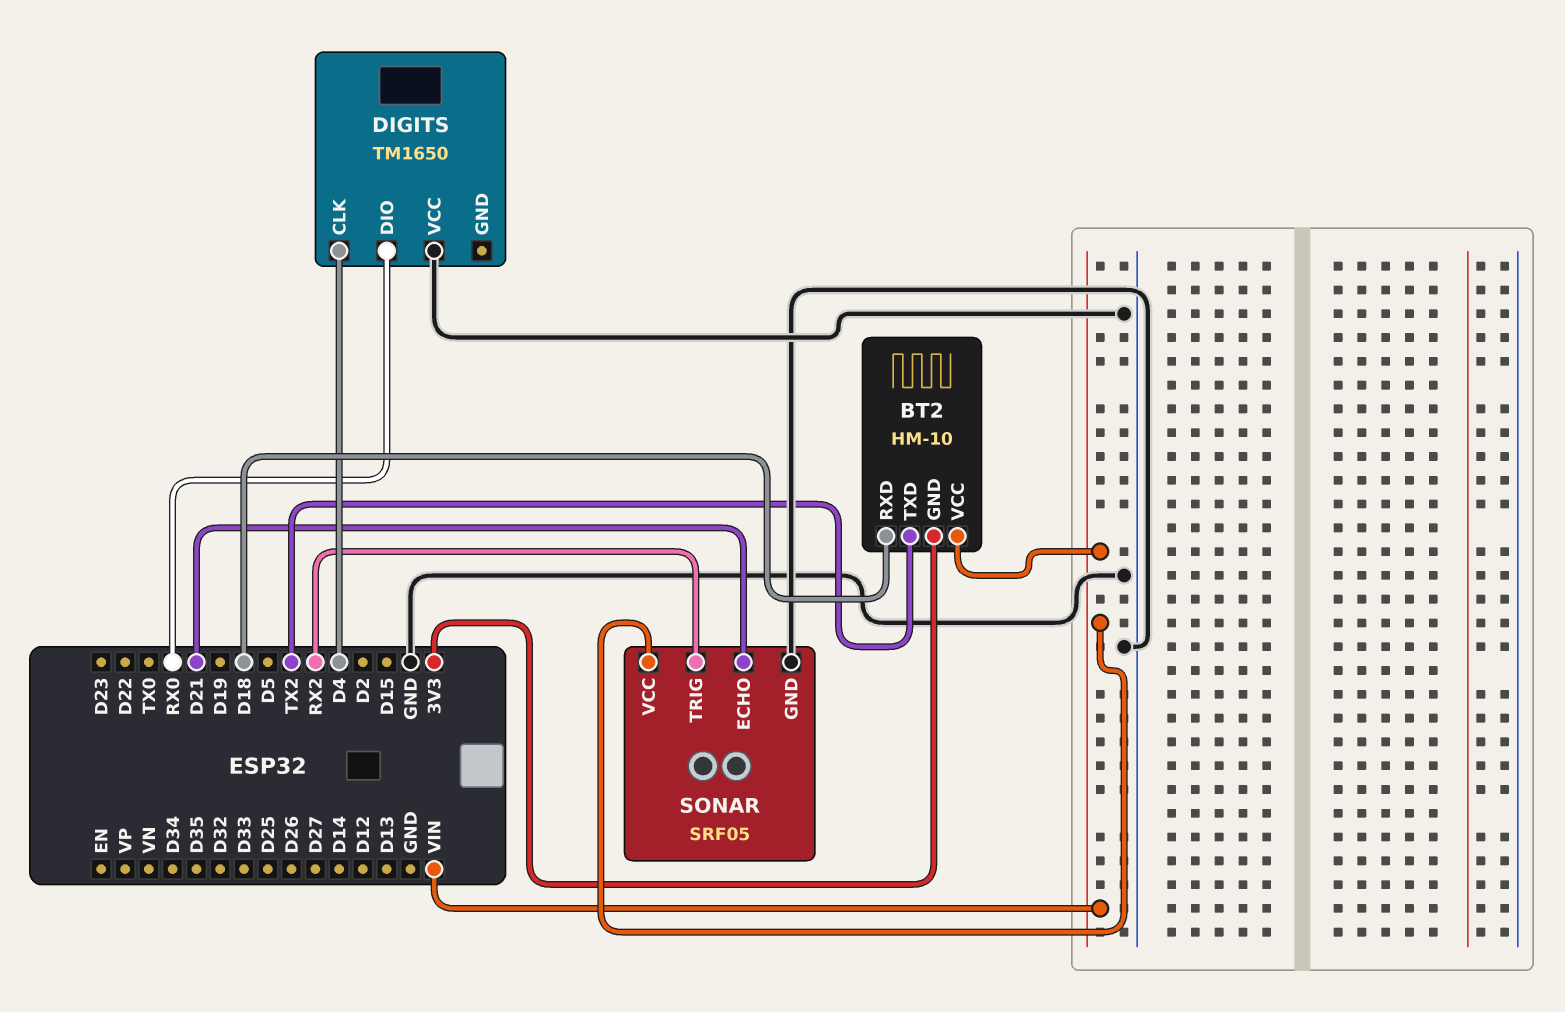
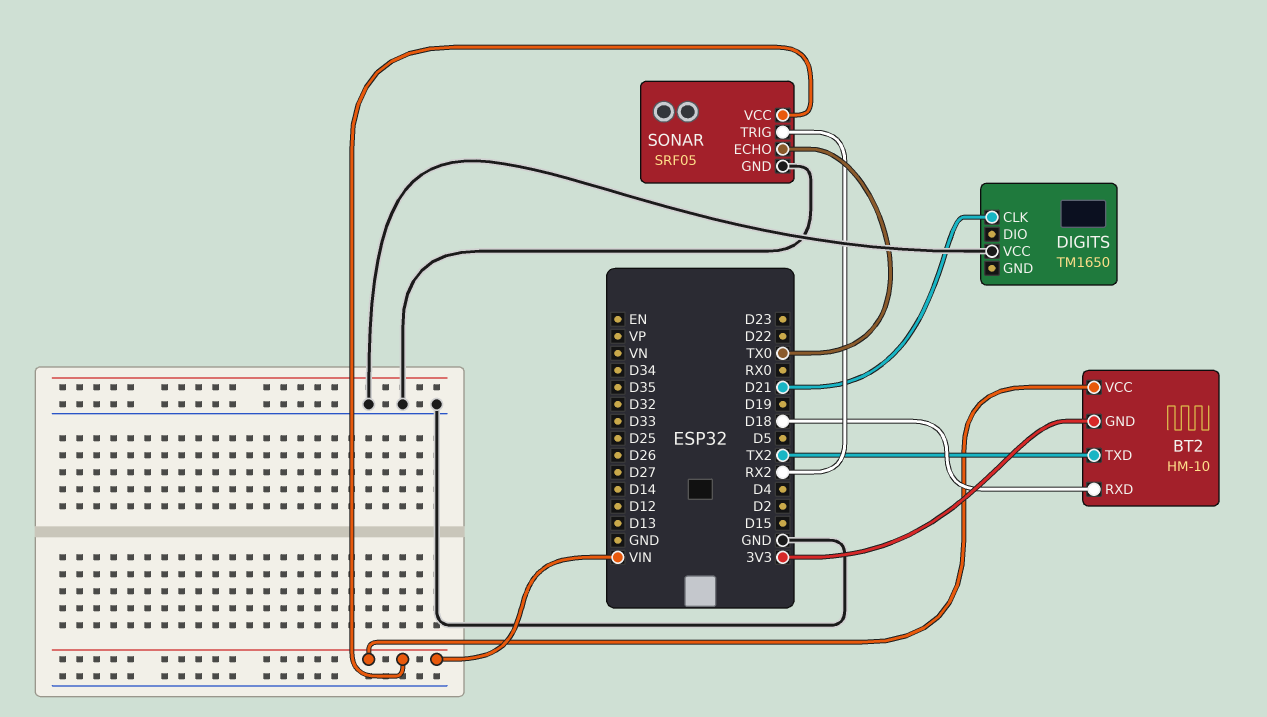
DIGITS pin CLK: D4 -> D21
DIGITS pin DIO: RX0 -> none
SONAR pin ECHO: D21 -> TX0

